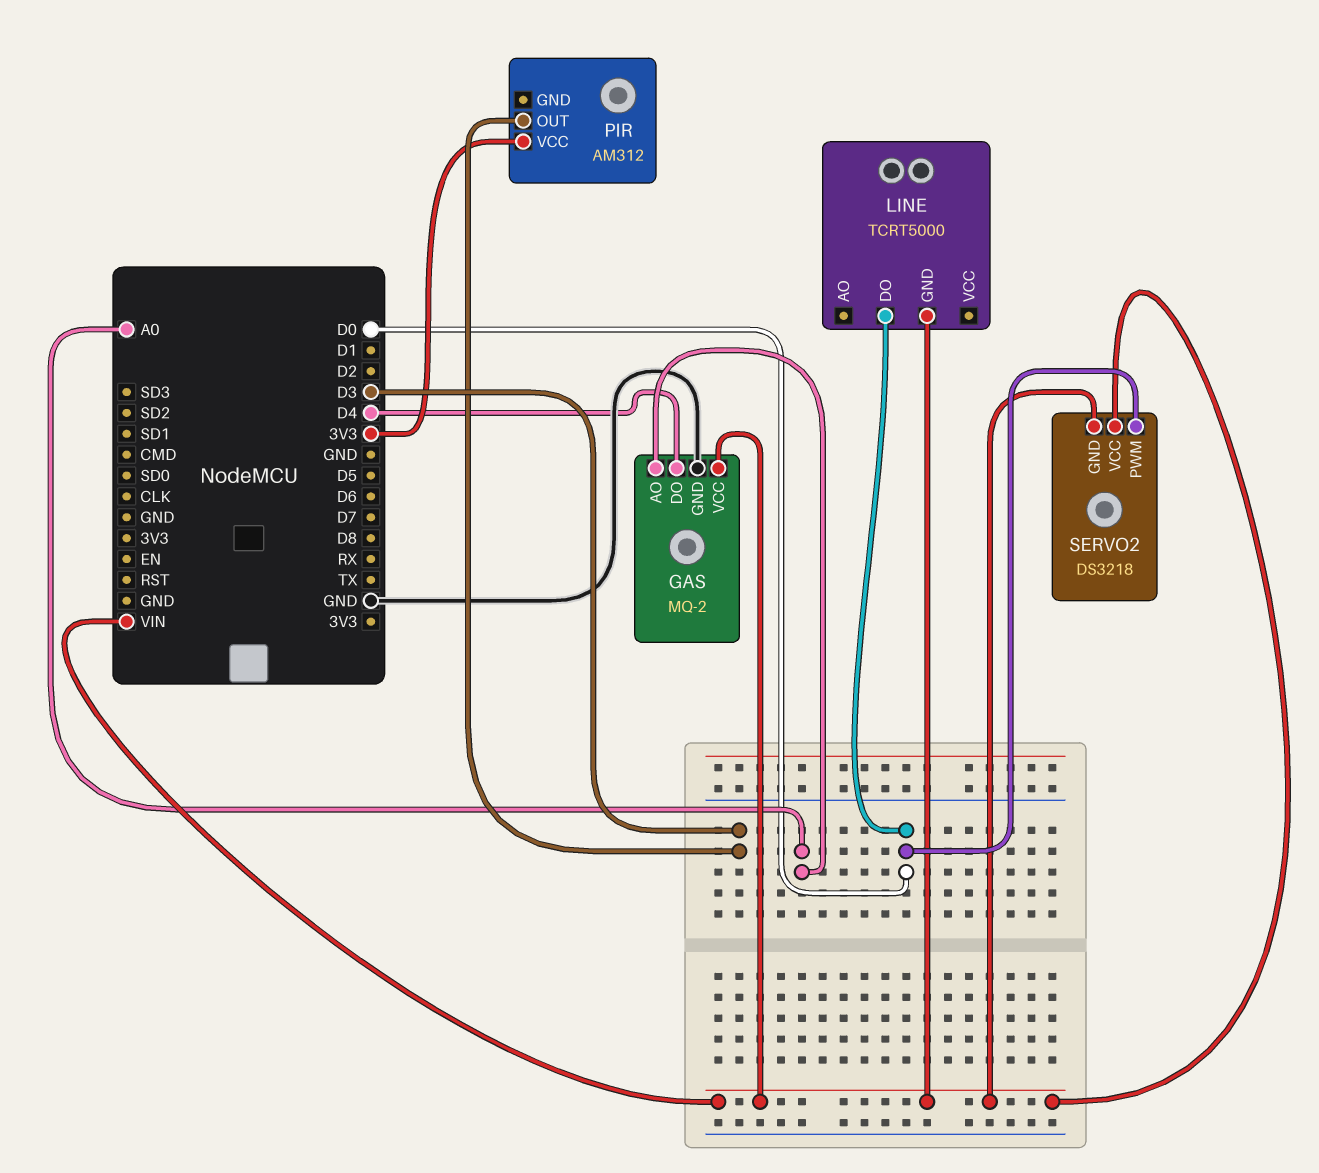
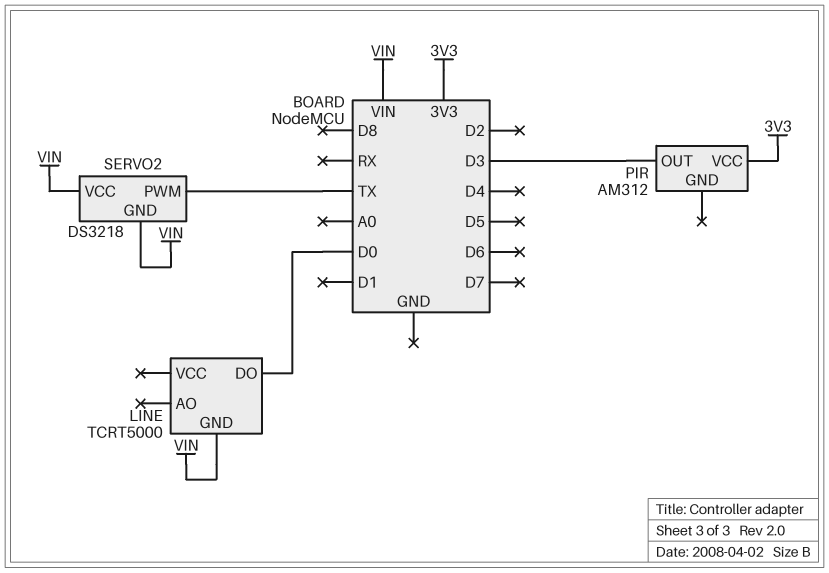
GAS: MQ-2 -> none
GAS pin AO: A0 -> none
GAS pin DO: D4 -> none
GAS pin GND: GND -> none
GAS pin VCC: VIN -> none
SERVO2 pin PWM: D0 -> TX

